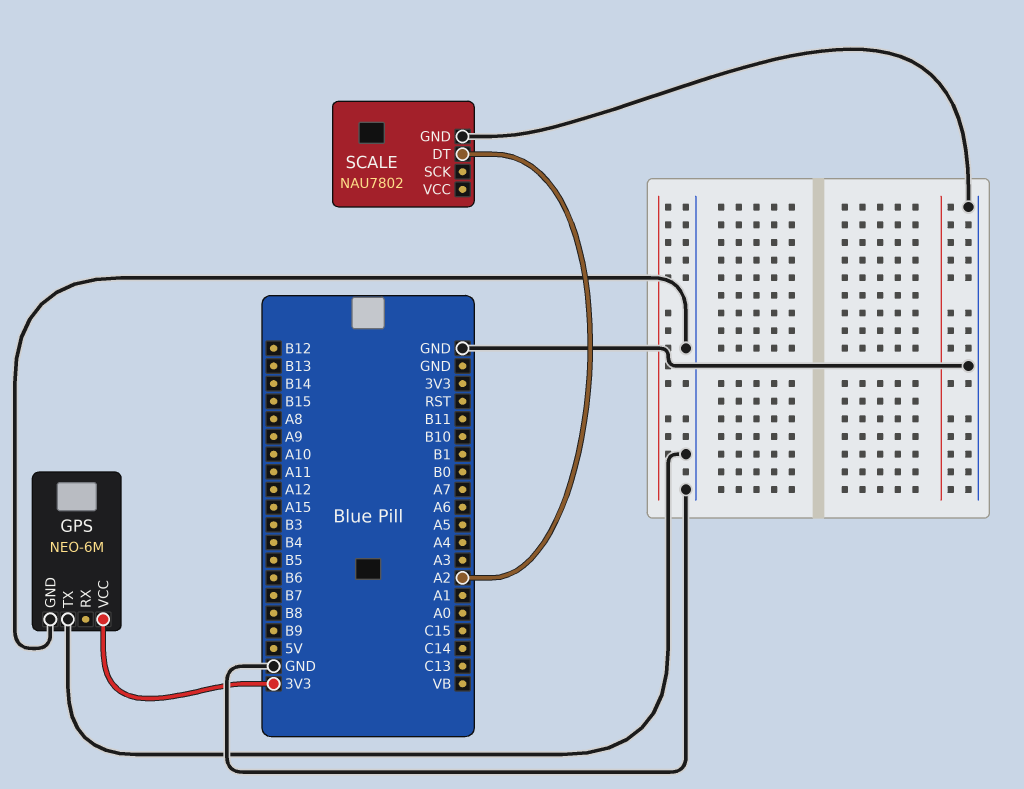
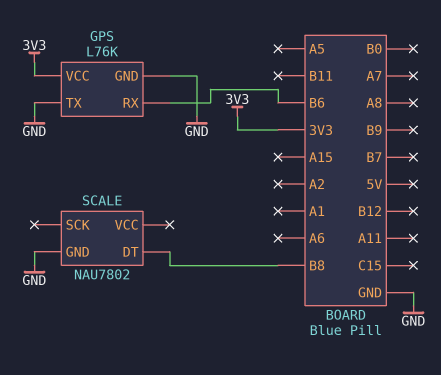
GPS: NEO-6M -> L76K
GPS pin RX: none -> B6
SCALE pin DT: A2 -> B8

